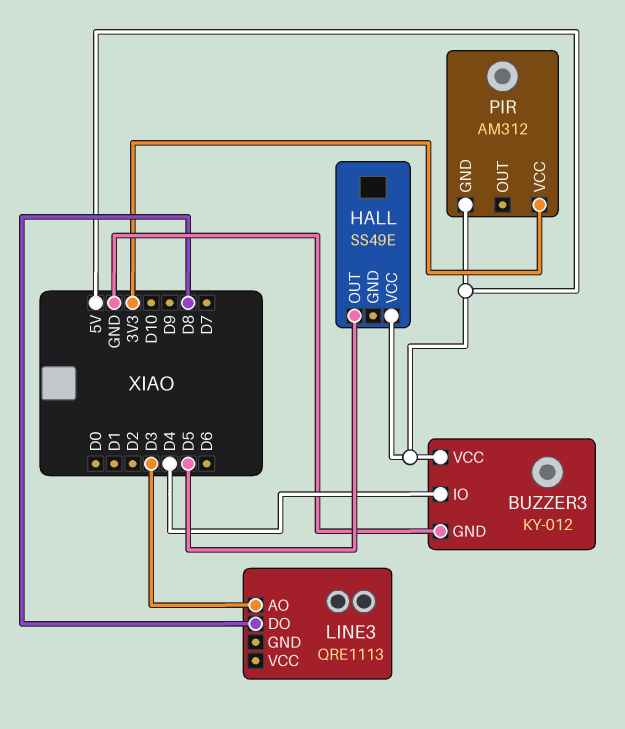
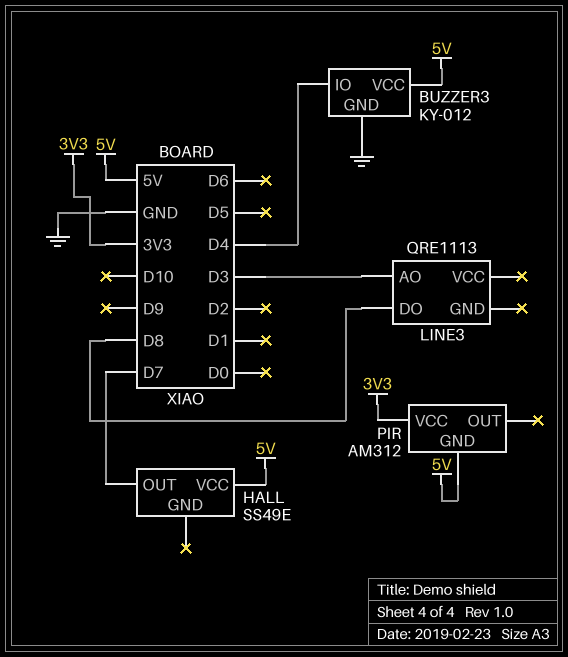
HALL pin OUT: D5 -> D7

